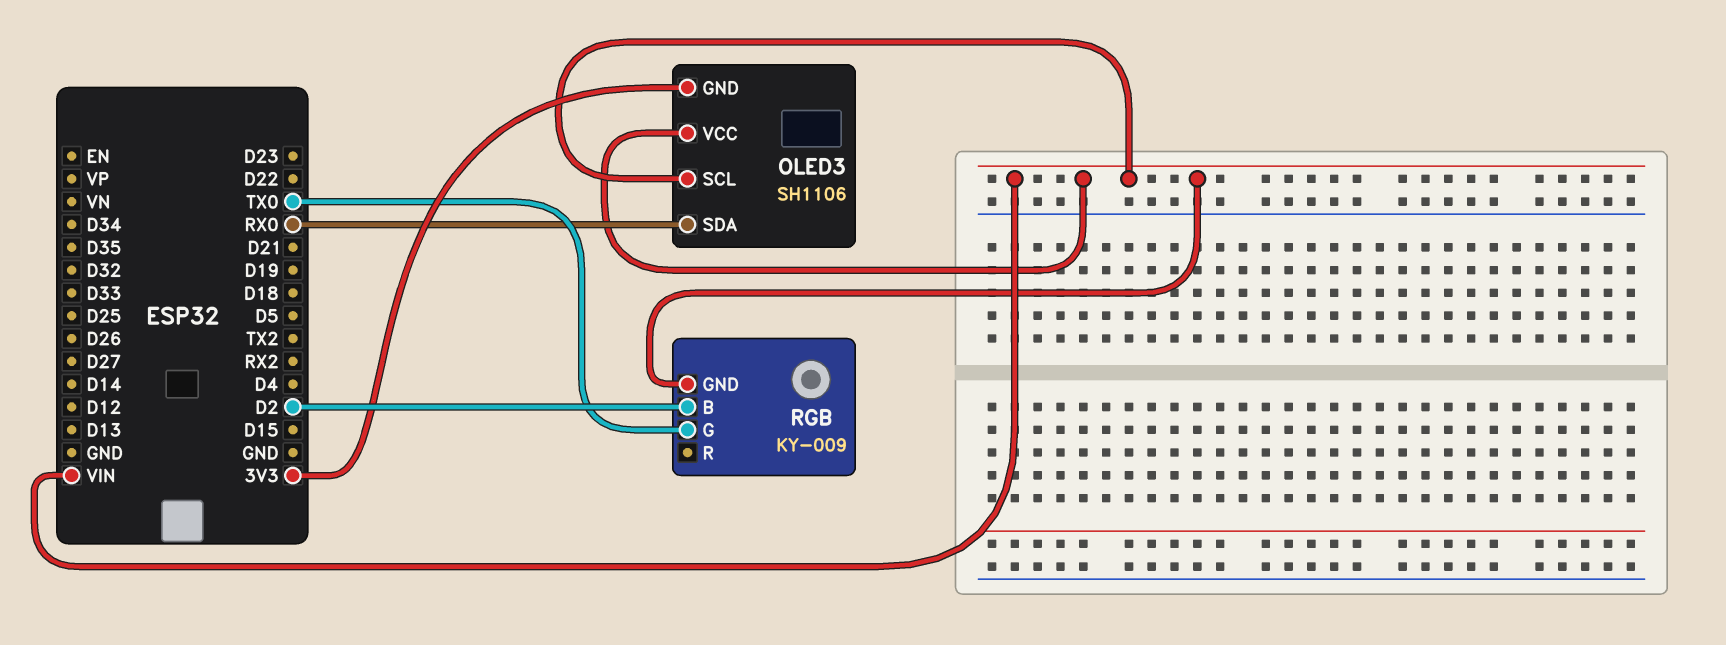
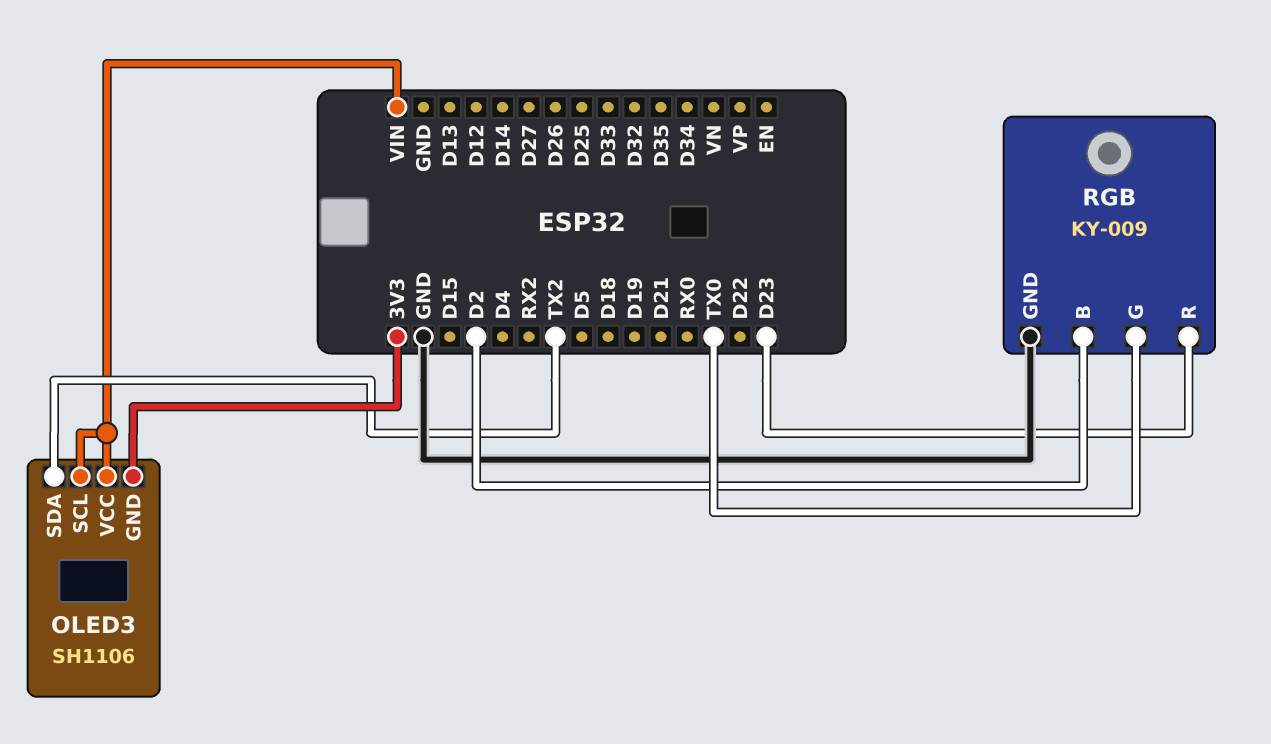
OLED3 pin SDA: RX0 -> TX2
RGB pin GND: VIN -> GND
RGB pin R: none -> D23

